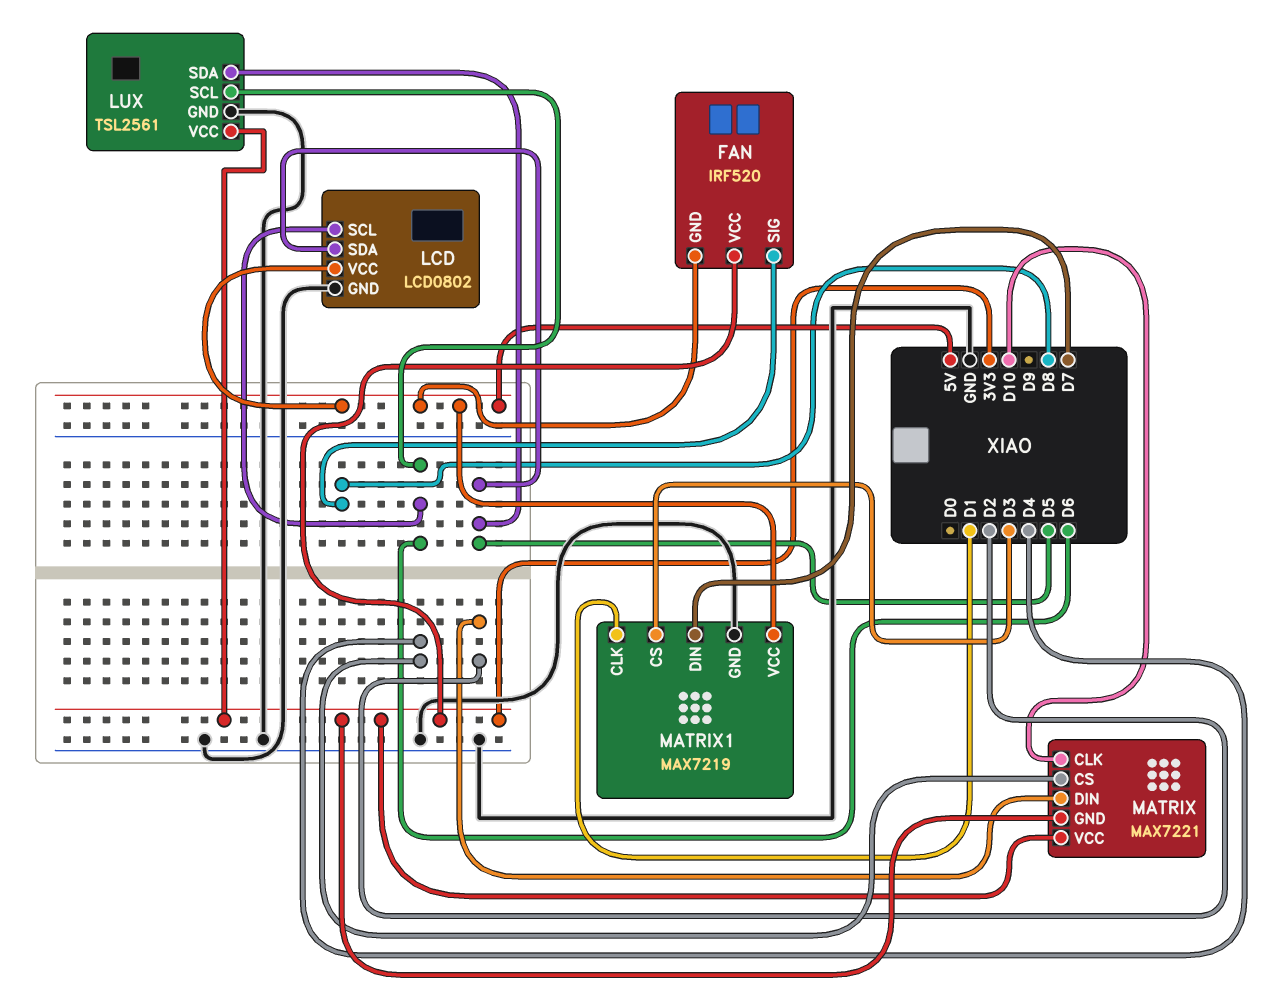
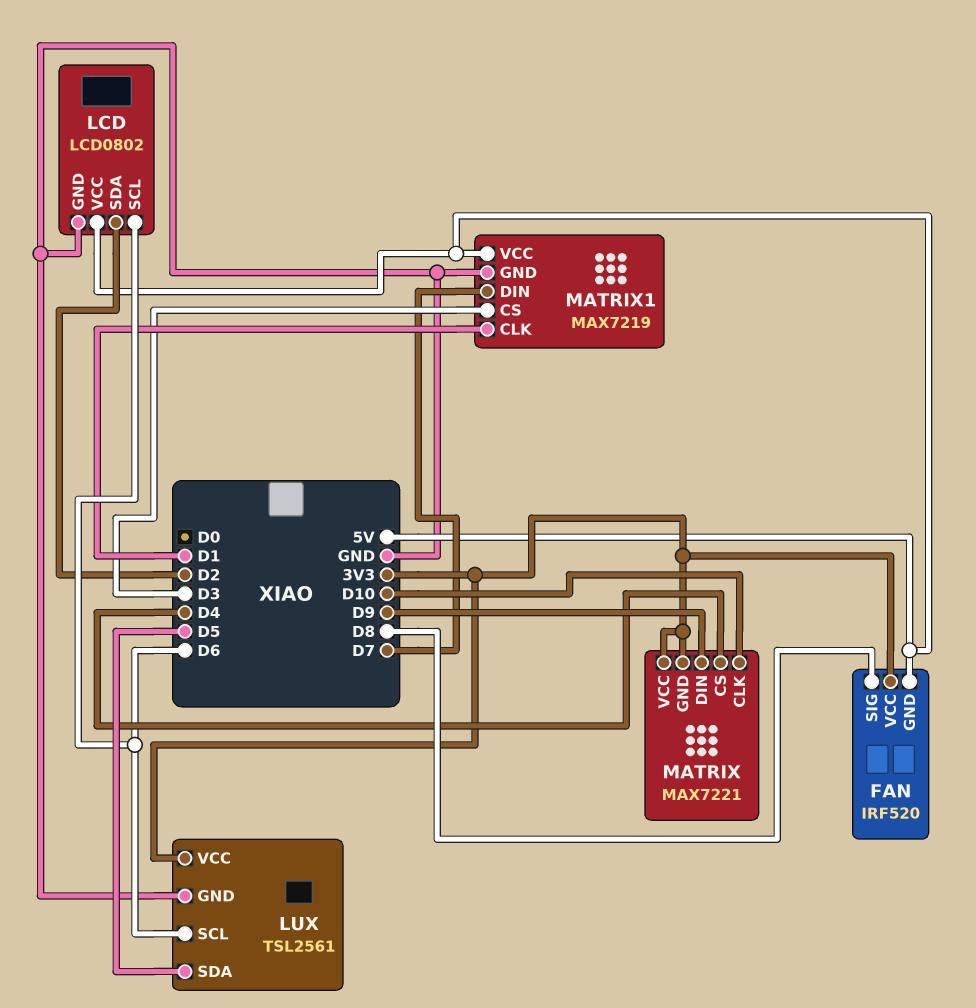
LCD pin SDA: D5 -> D2
MATRIX pin DIN: D2 -> D9

